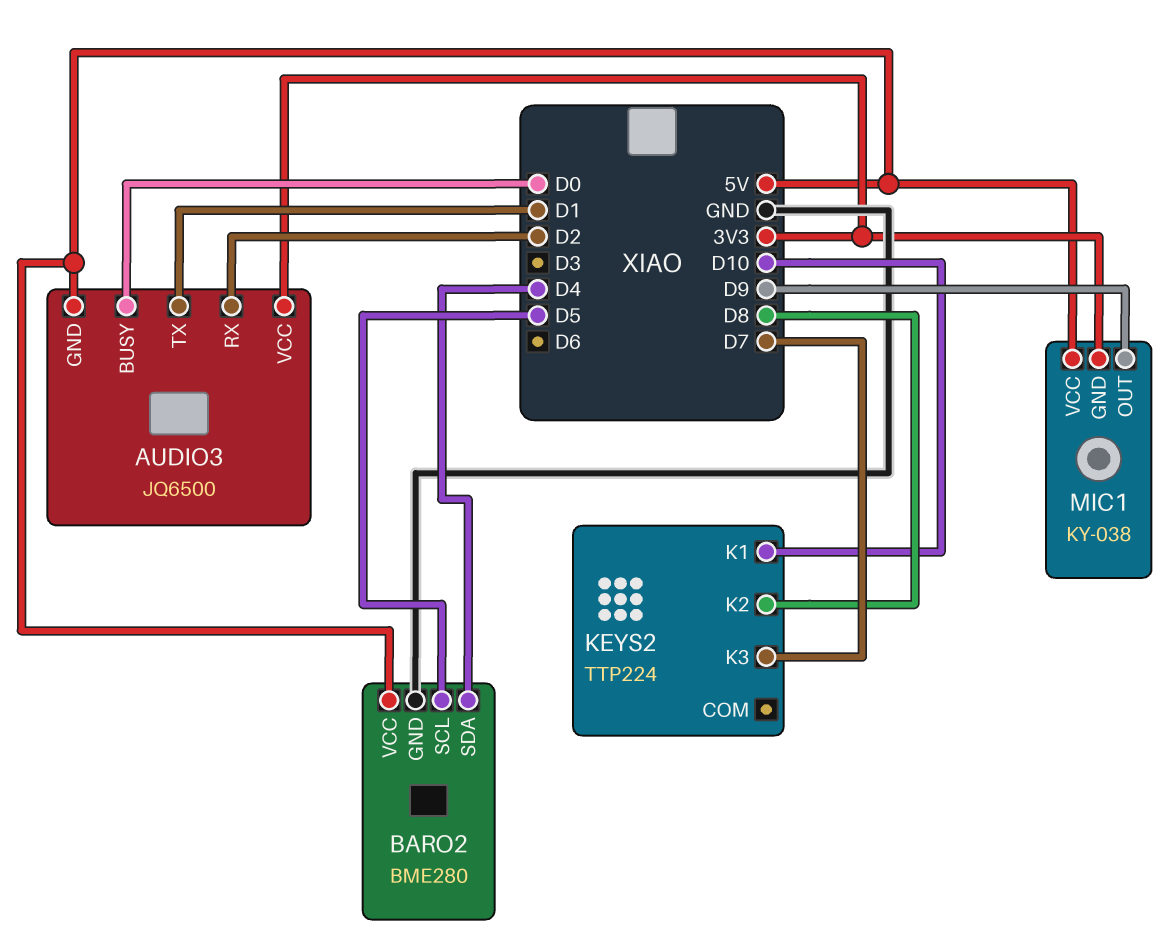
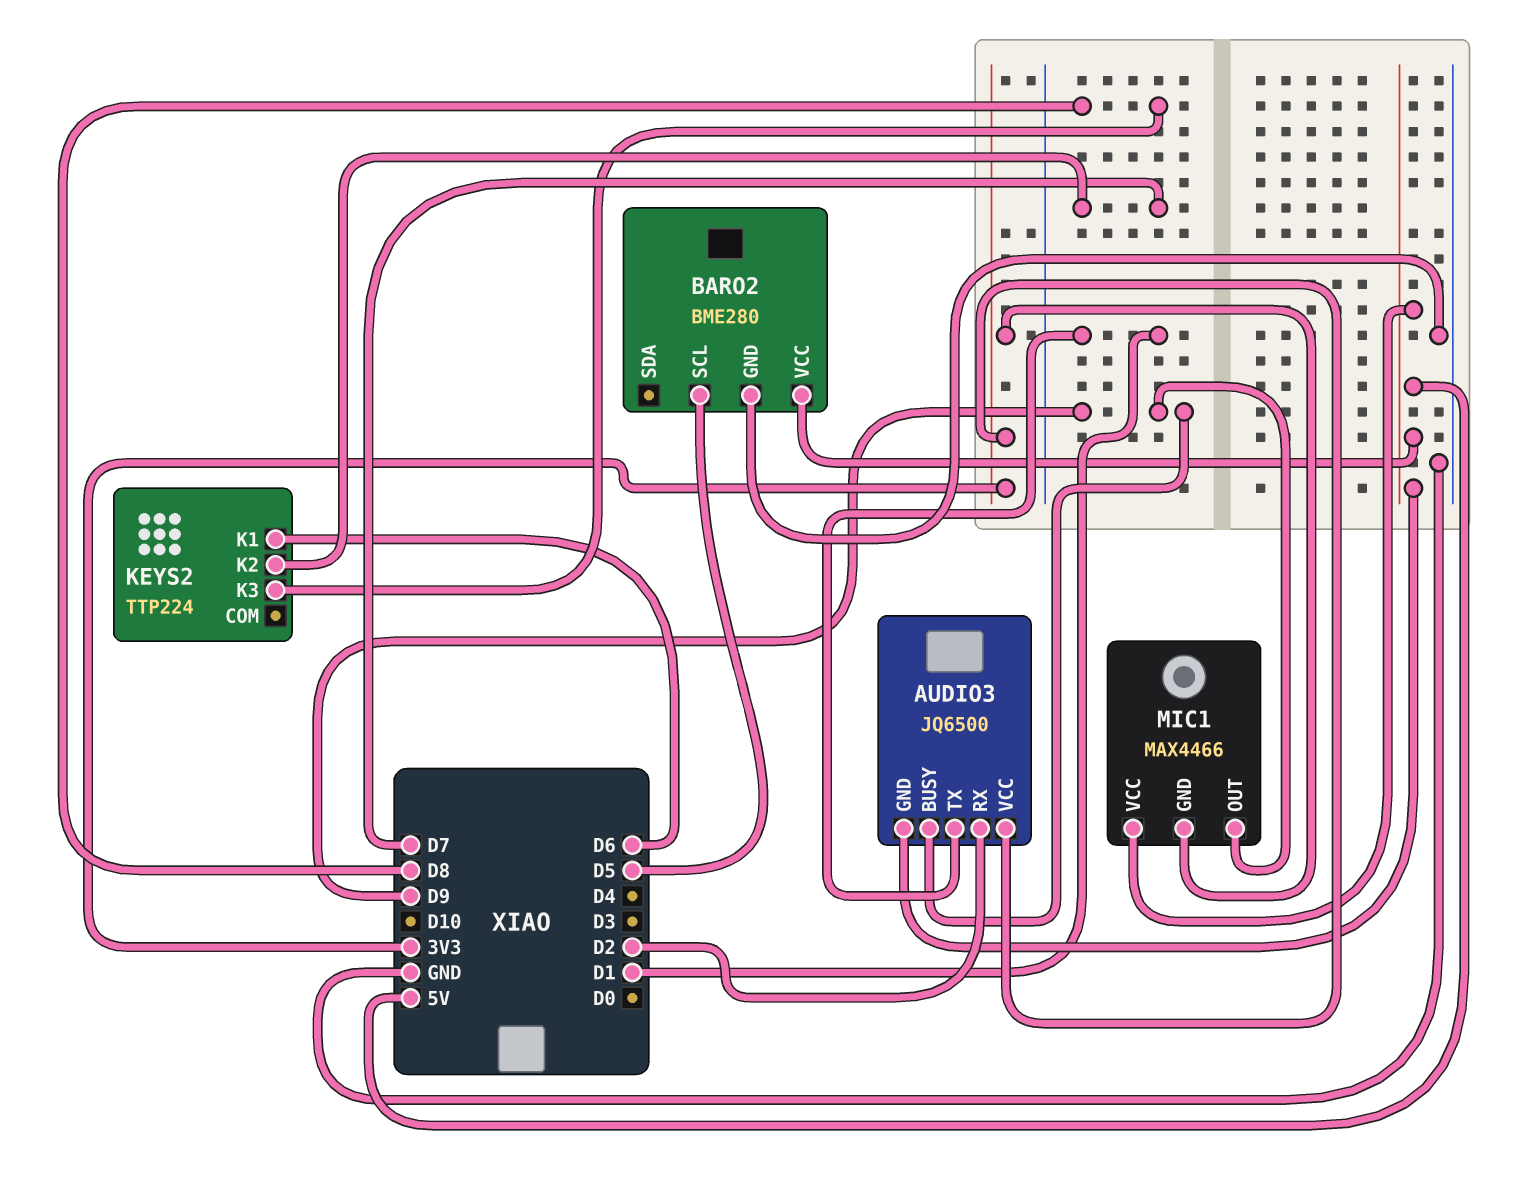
AUDIO3 pin BUSY: D0 -> D9
BARO2 pin SDA: D4 -> none
KEYS2 pin K1: D10 -> D6
KEYS2 pin K2: D8 -> D7
KEYS2 pin K3: D7 -> D8
MIC1: KY-038 -> MAX4466

